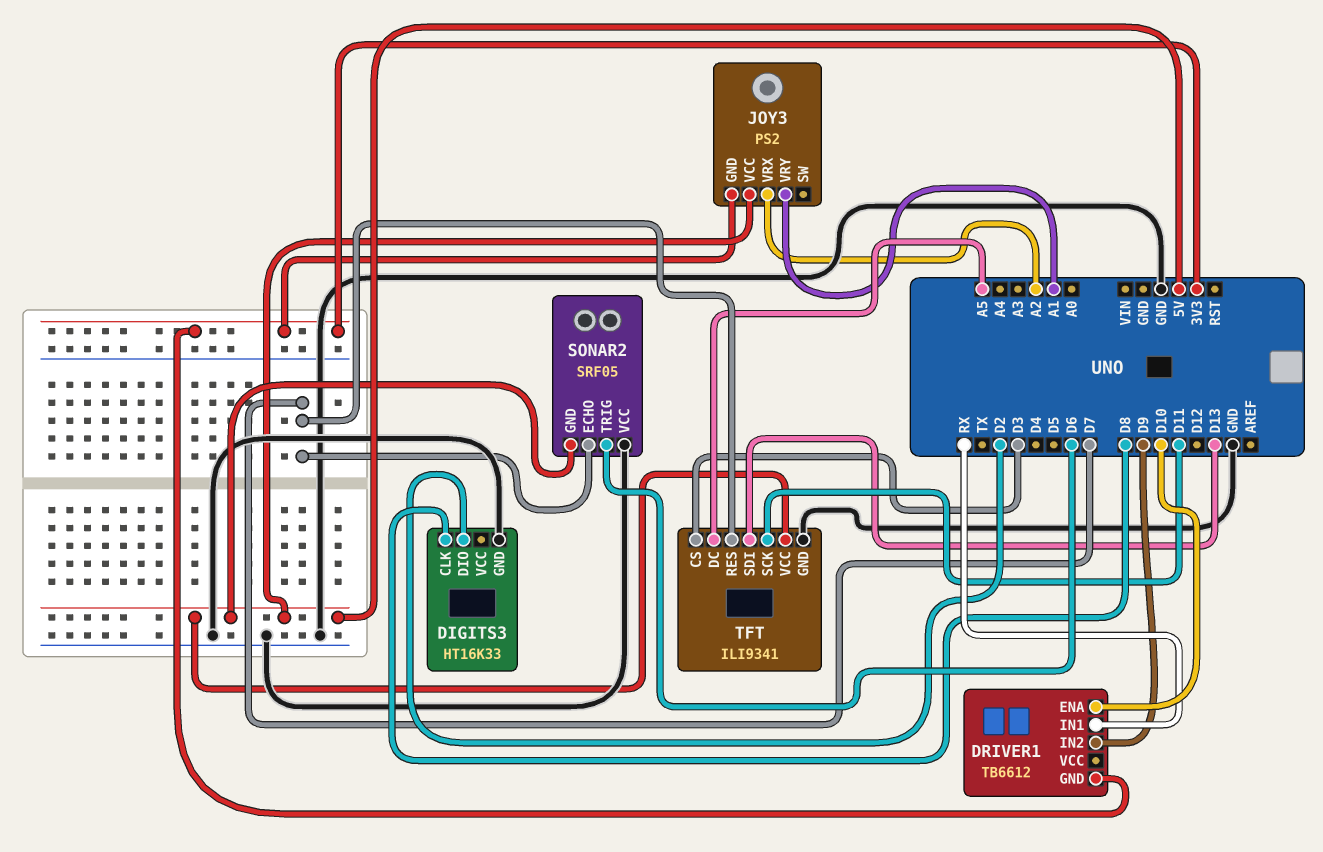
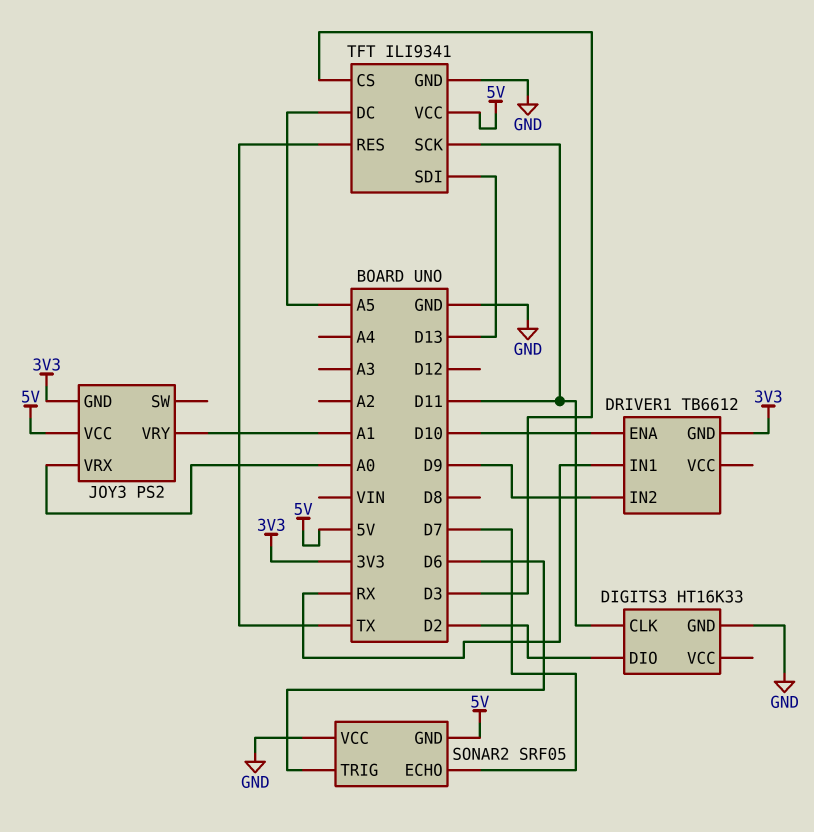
DIGITS3 pin CLK: D8 -> D11
JOY3 pin VRX: A2 -> A0
TFT pin RES: D7 -> TX

